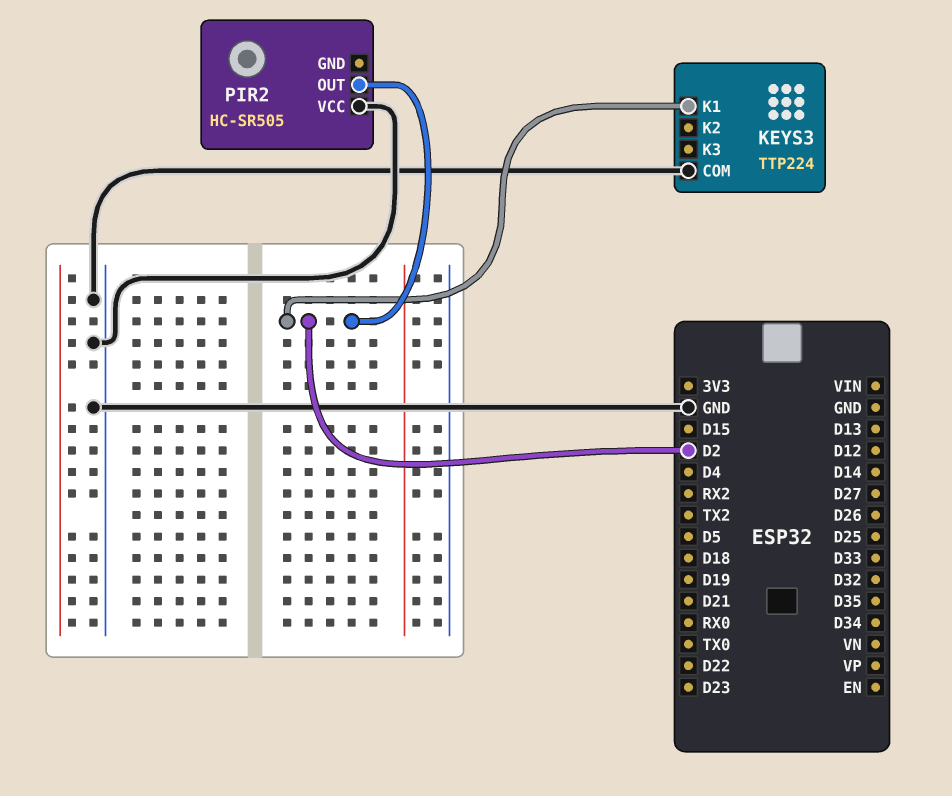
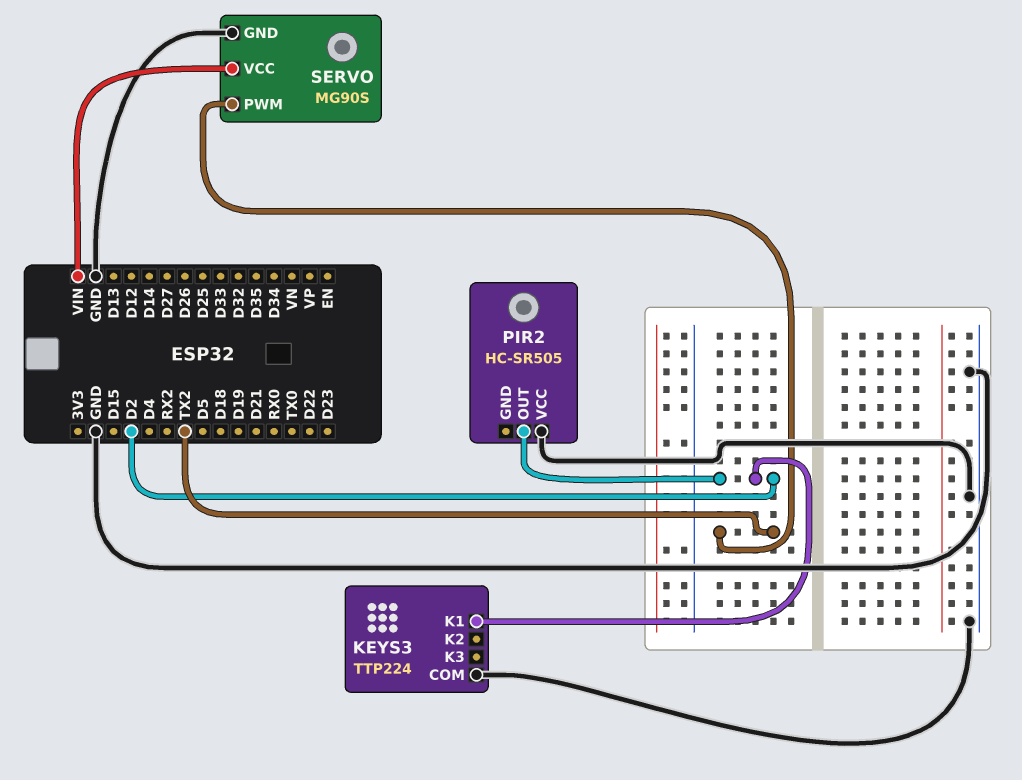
SERVO: none -> MG90S
SERVO pin GND: none -> GND
SERVO pin PWM: none -> TX2
SERVO pin VCC: none -> VIN

